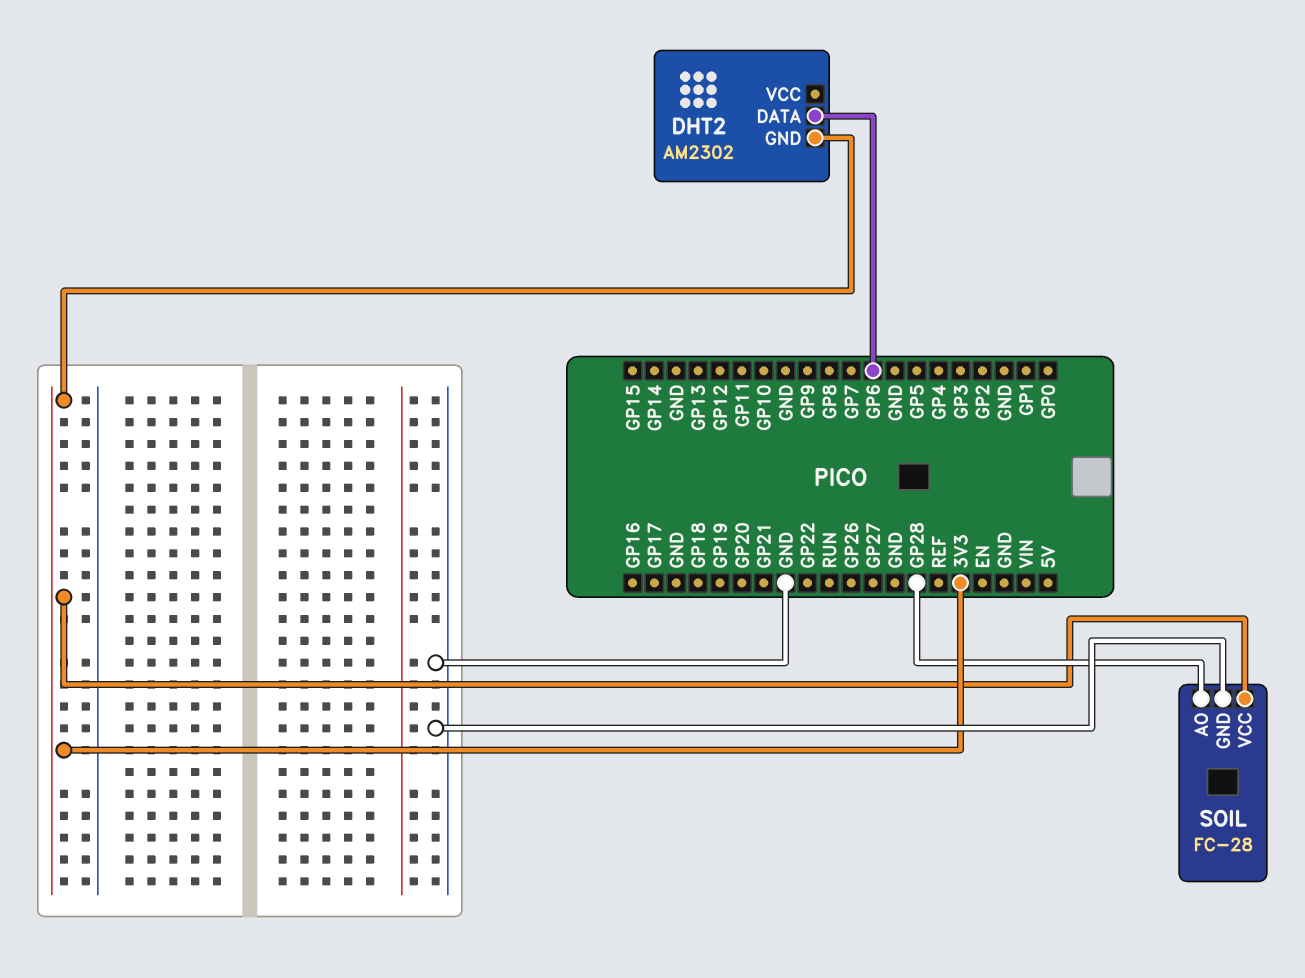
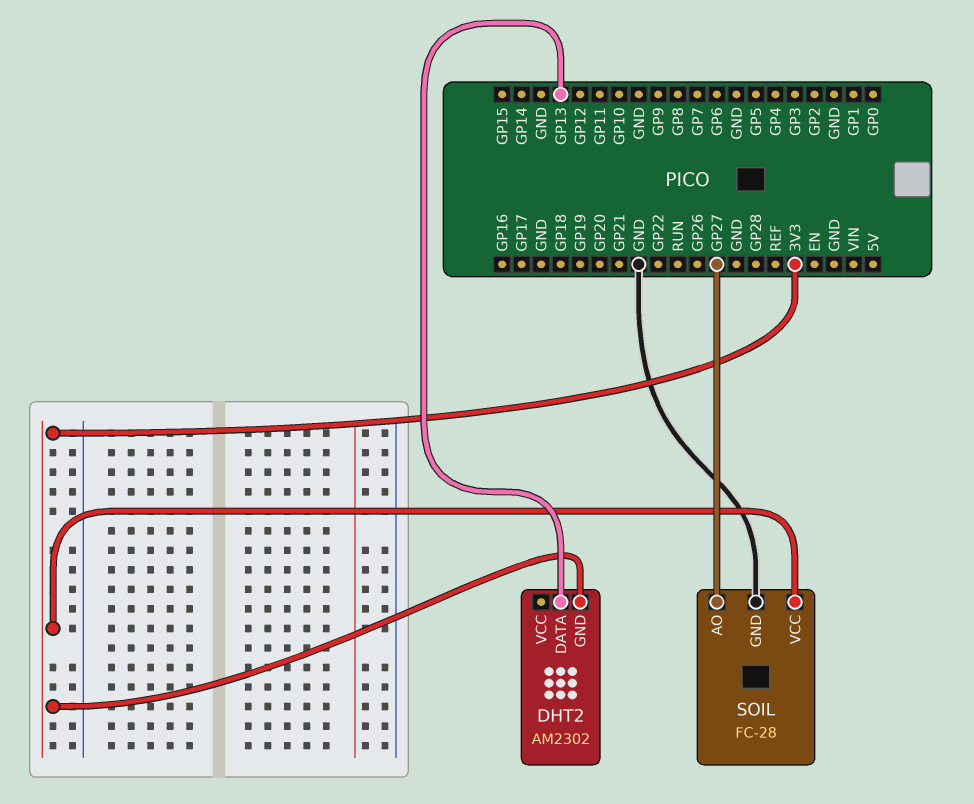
DHT2 pin DATA: GP6 -> GP13
SOIL pin AO: GP28 -> GP27

